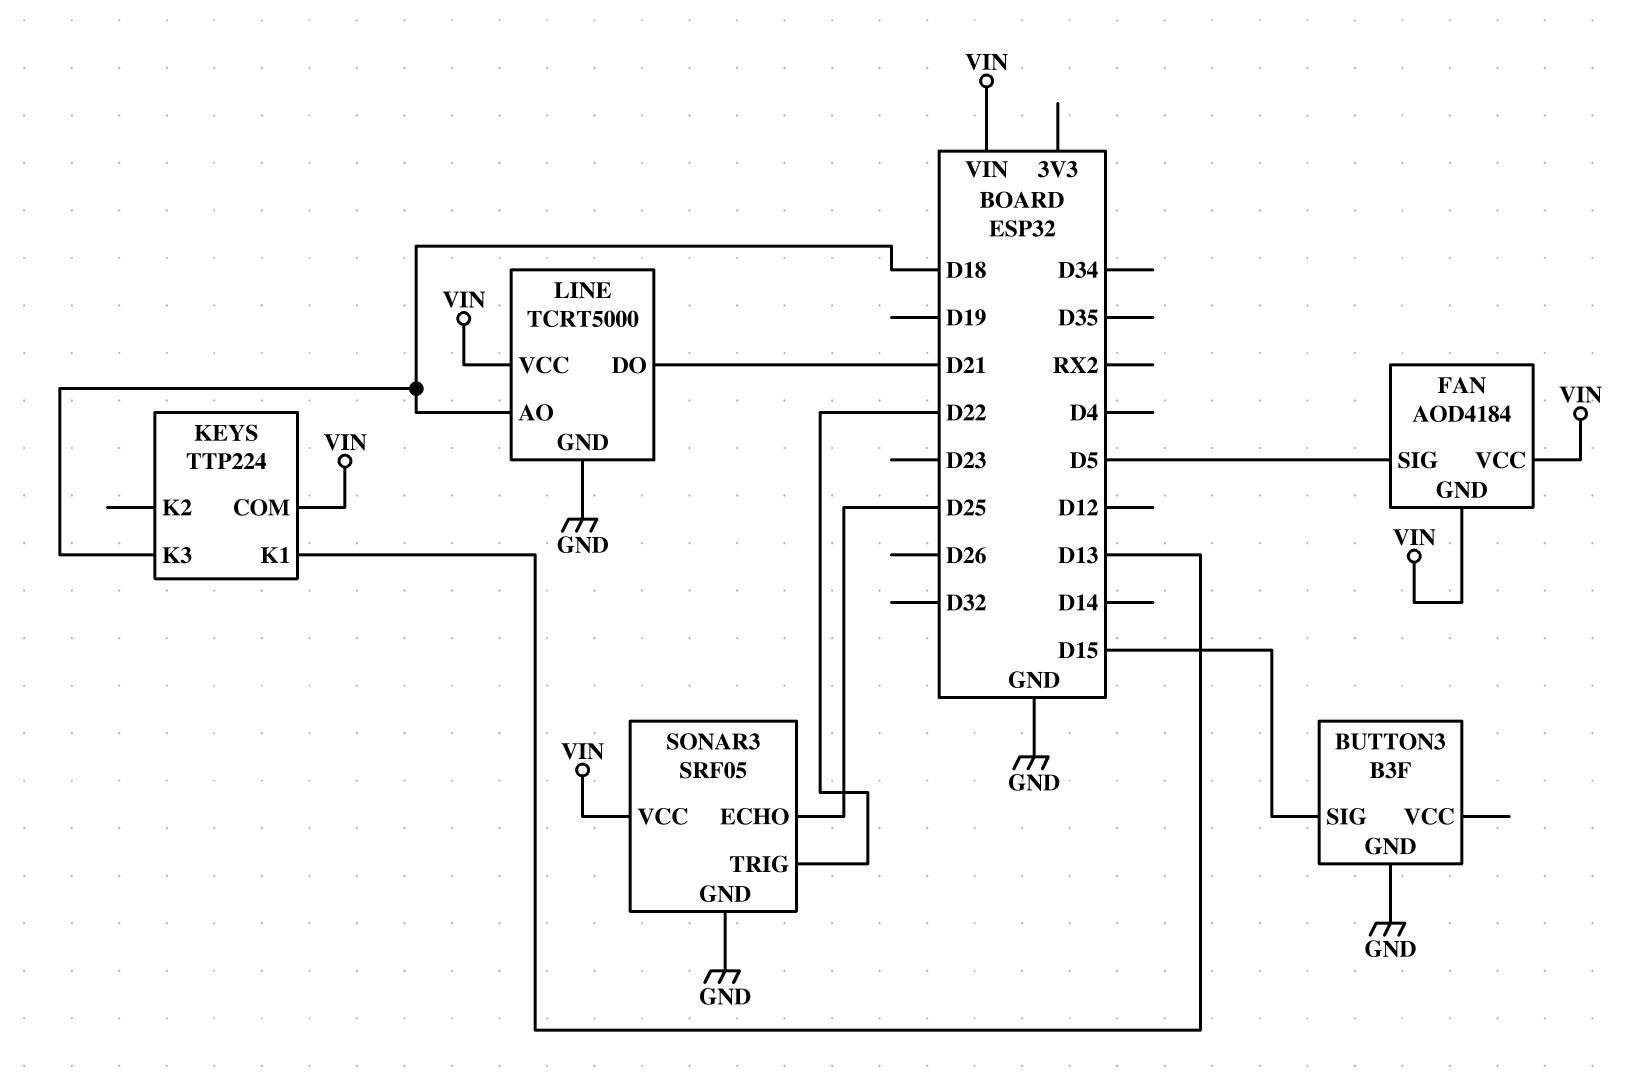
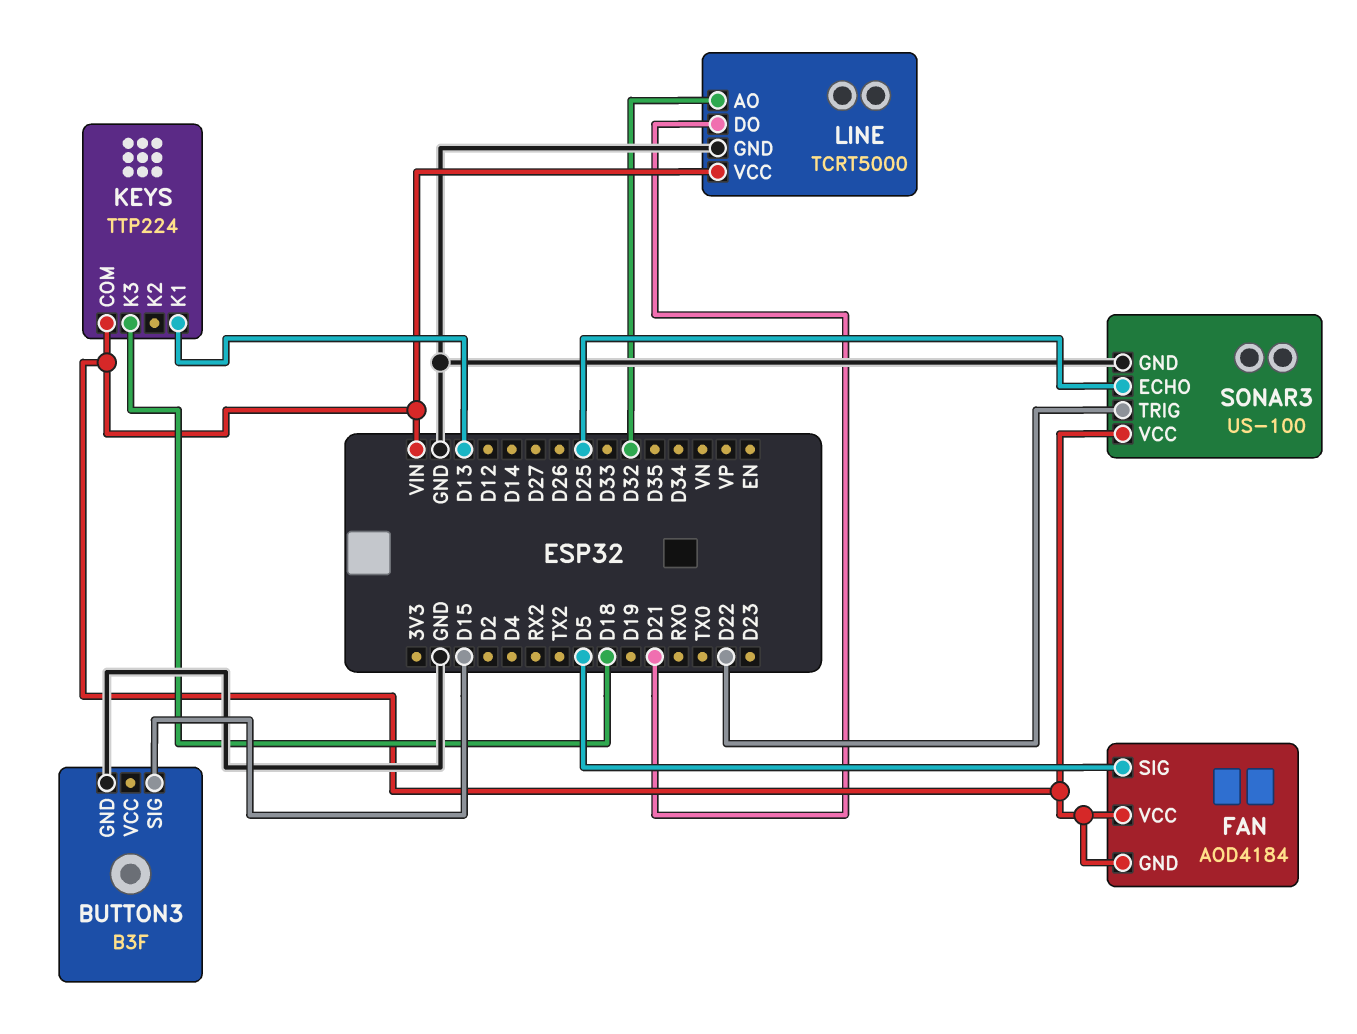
LINE pin AO: D18 -> D32
SONAR3: SRF05 -> US-100

